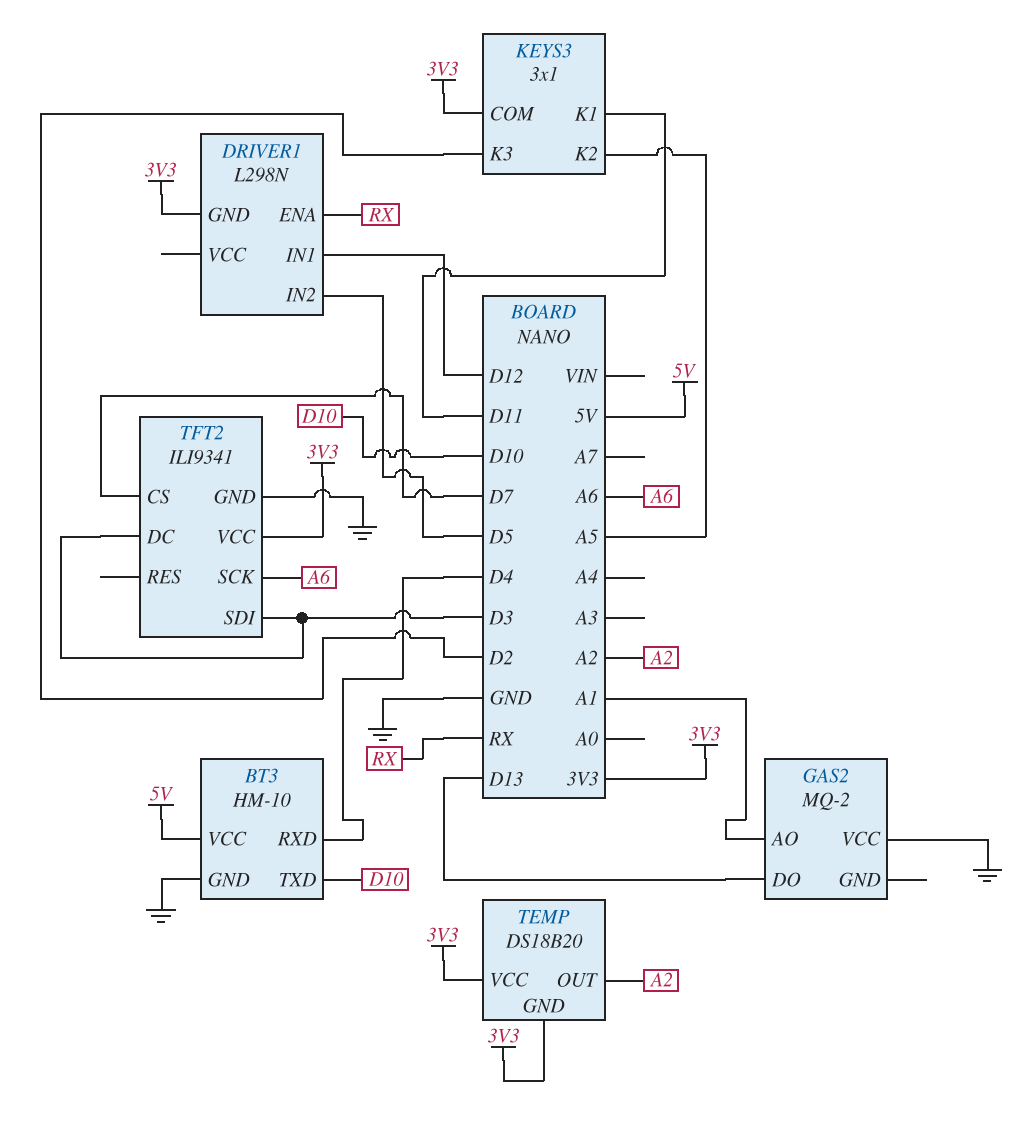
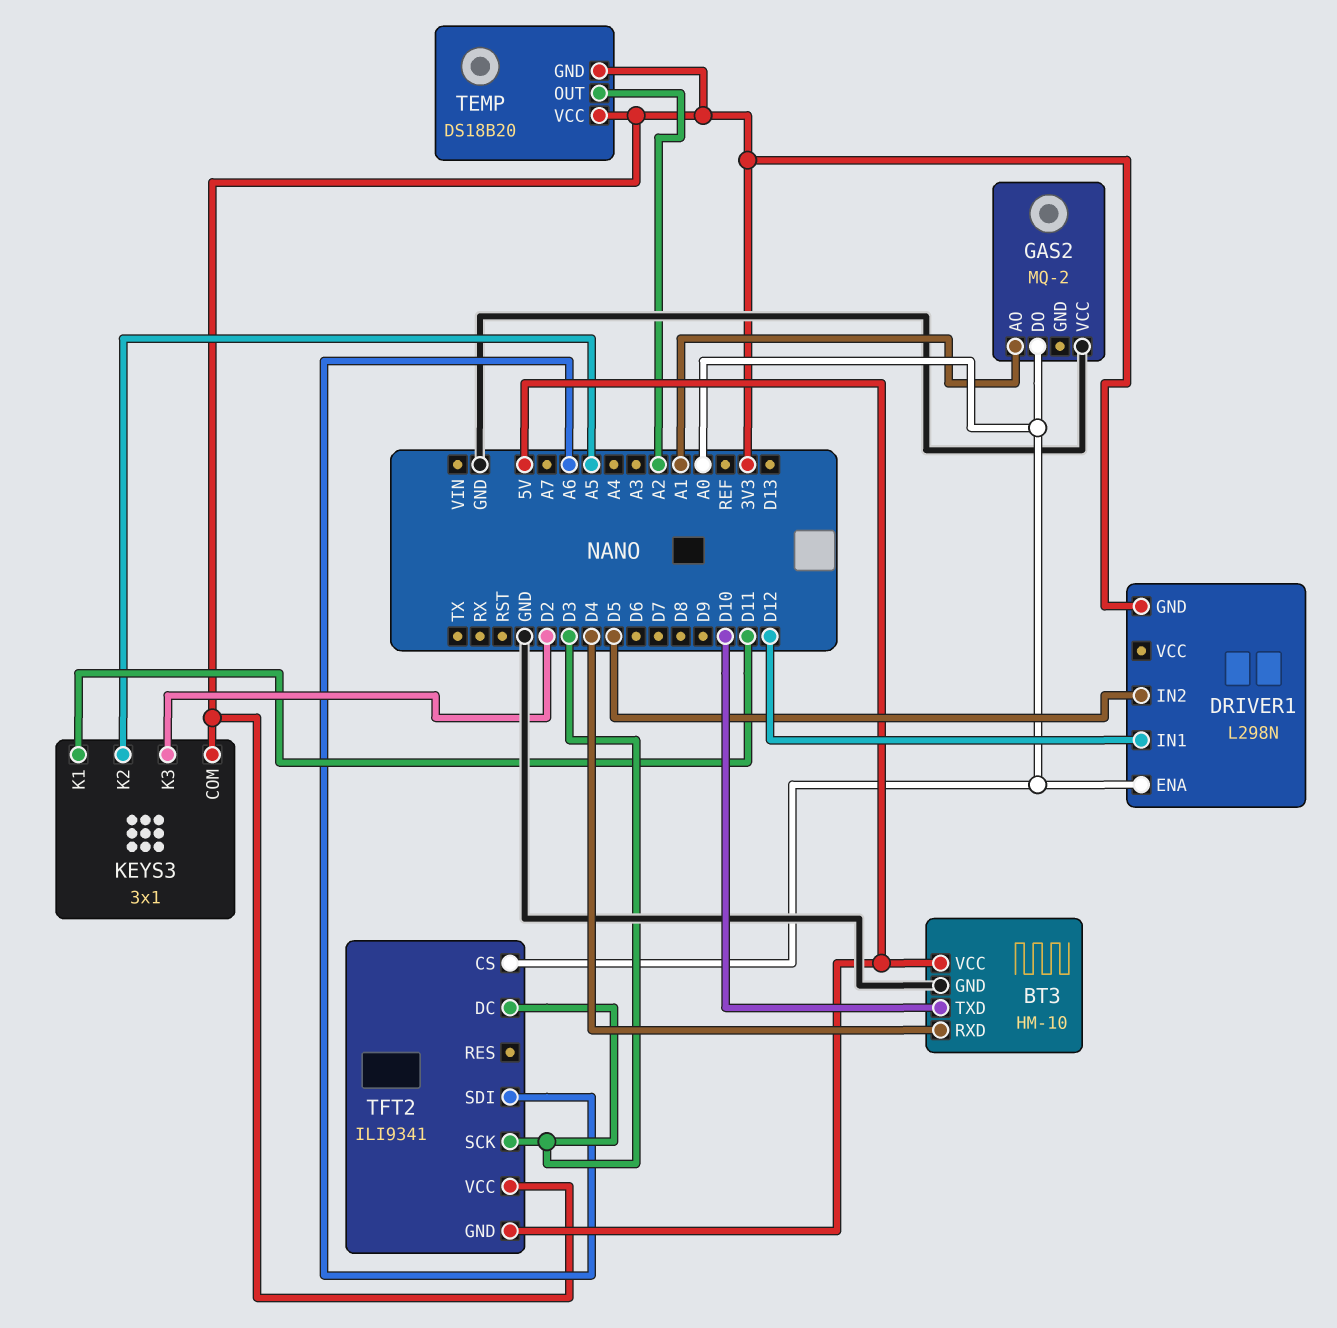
DRIVER1 pin ENA: RX -> A0
GAS2 pin DO: D13 -> A0
TFT2 pin CS: D7 -> A0
TFT2 pin GND: GND -> 5V
TFT2 pin SCK: A6 -> D3
TFT2 pin SDI: D3 -> A6

